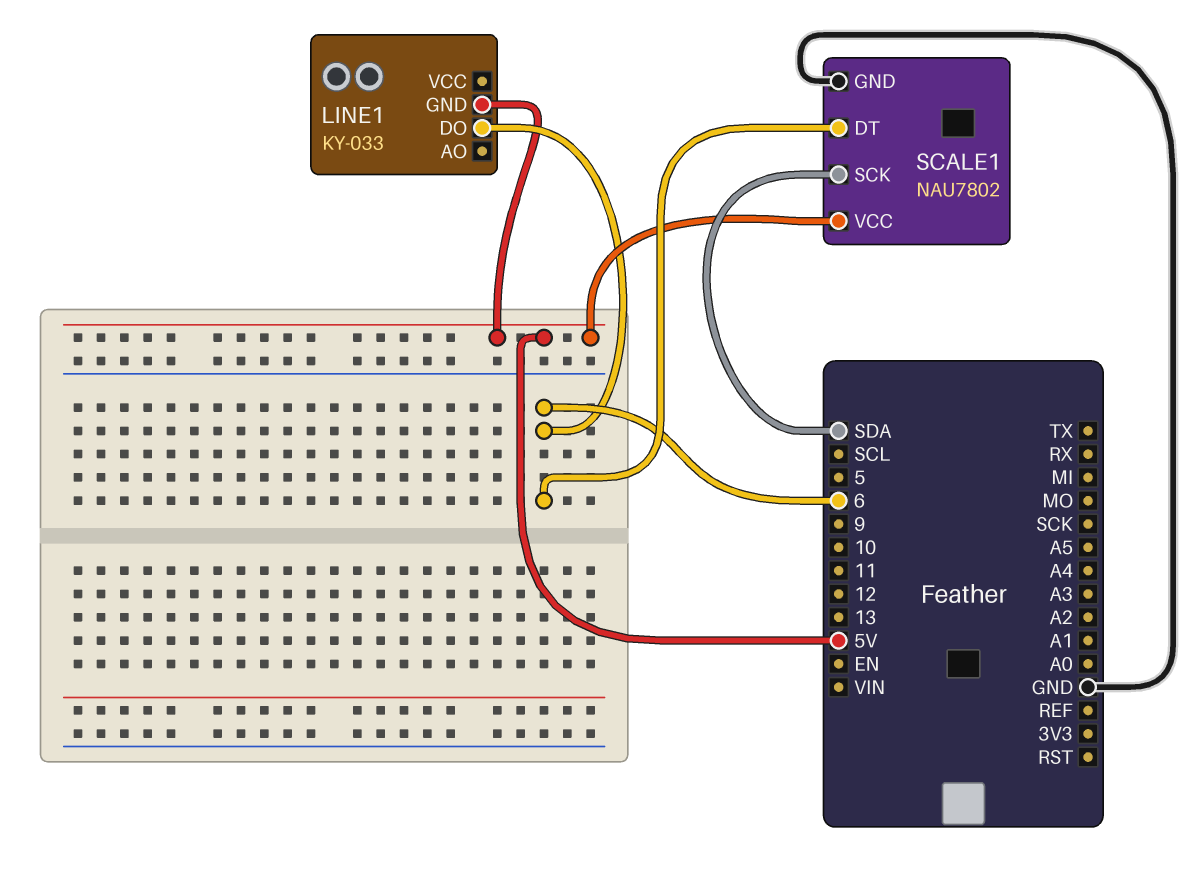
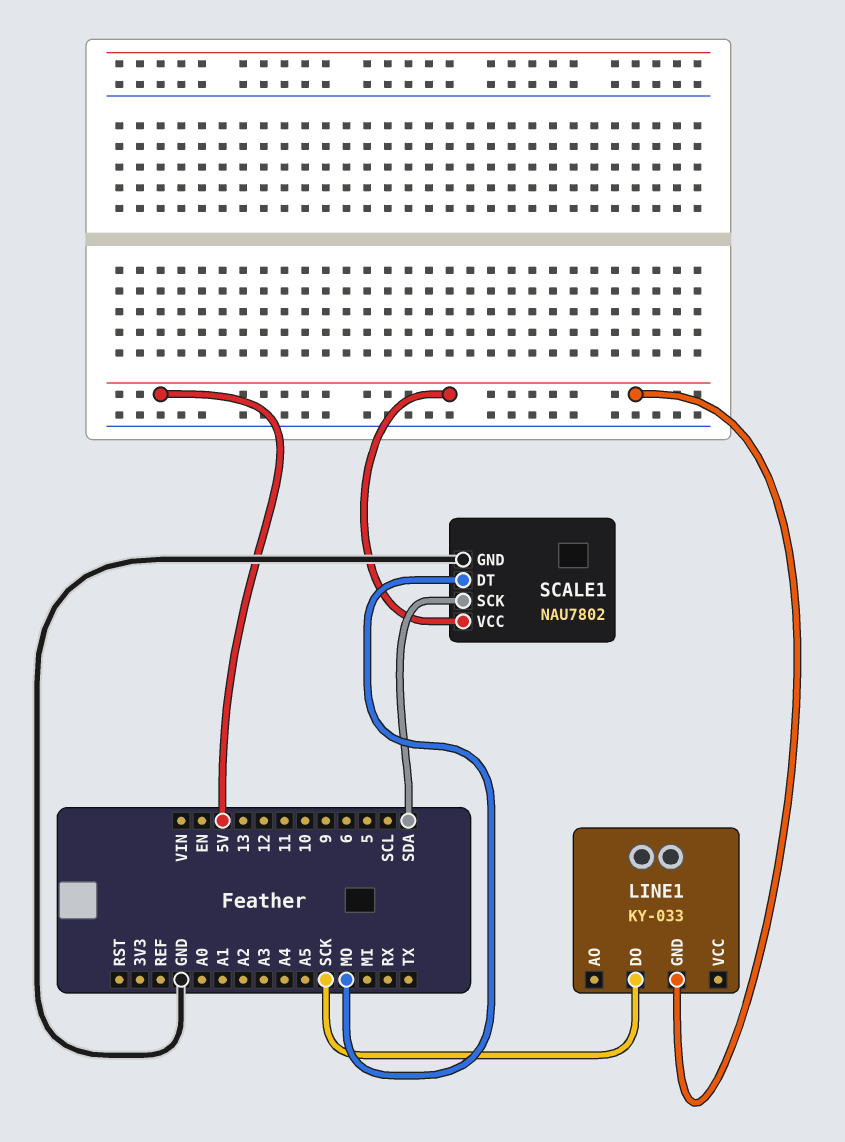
LINE1 pin DO: 6 -> SCK
SCALE1 pin DT: 6 -> MO

